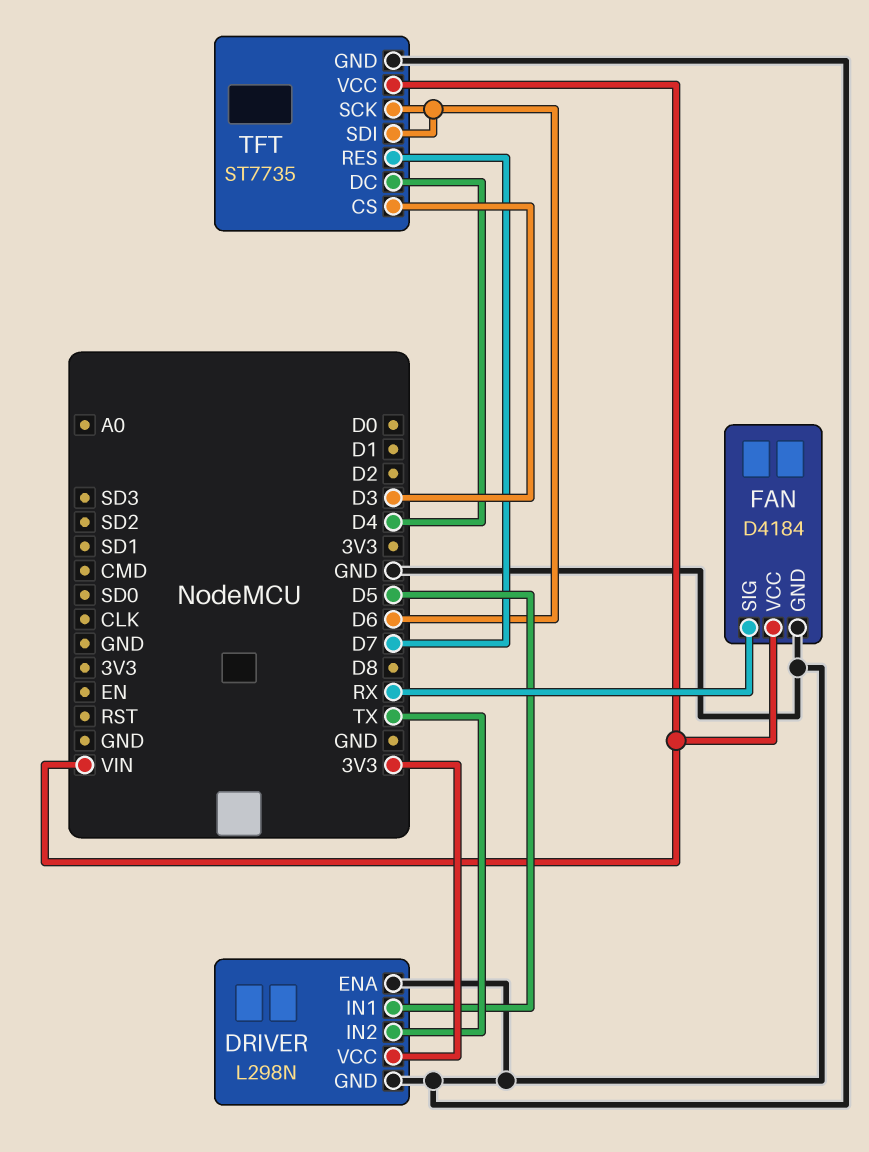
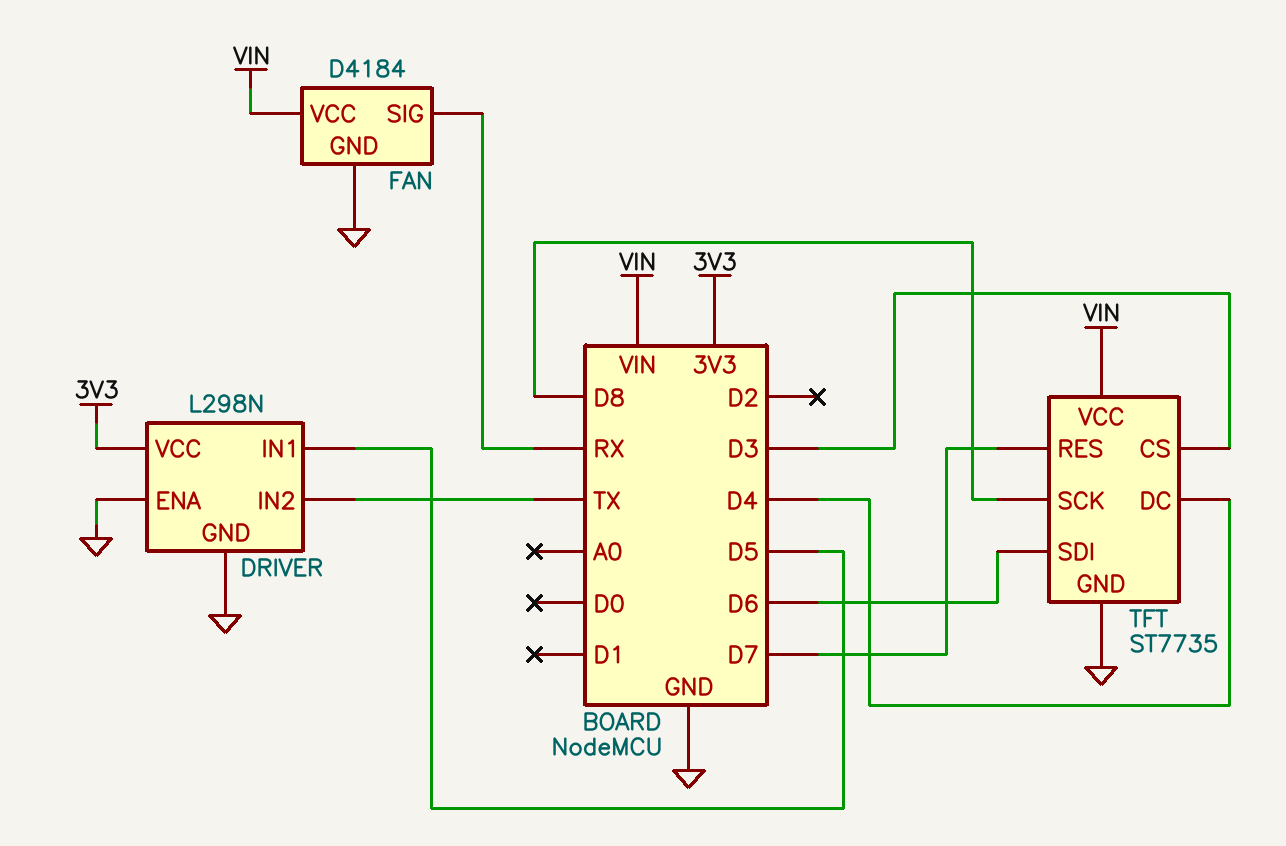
TFT pin SCK: D6 -> D8

